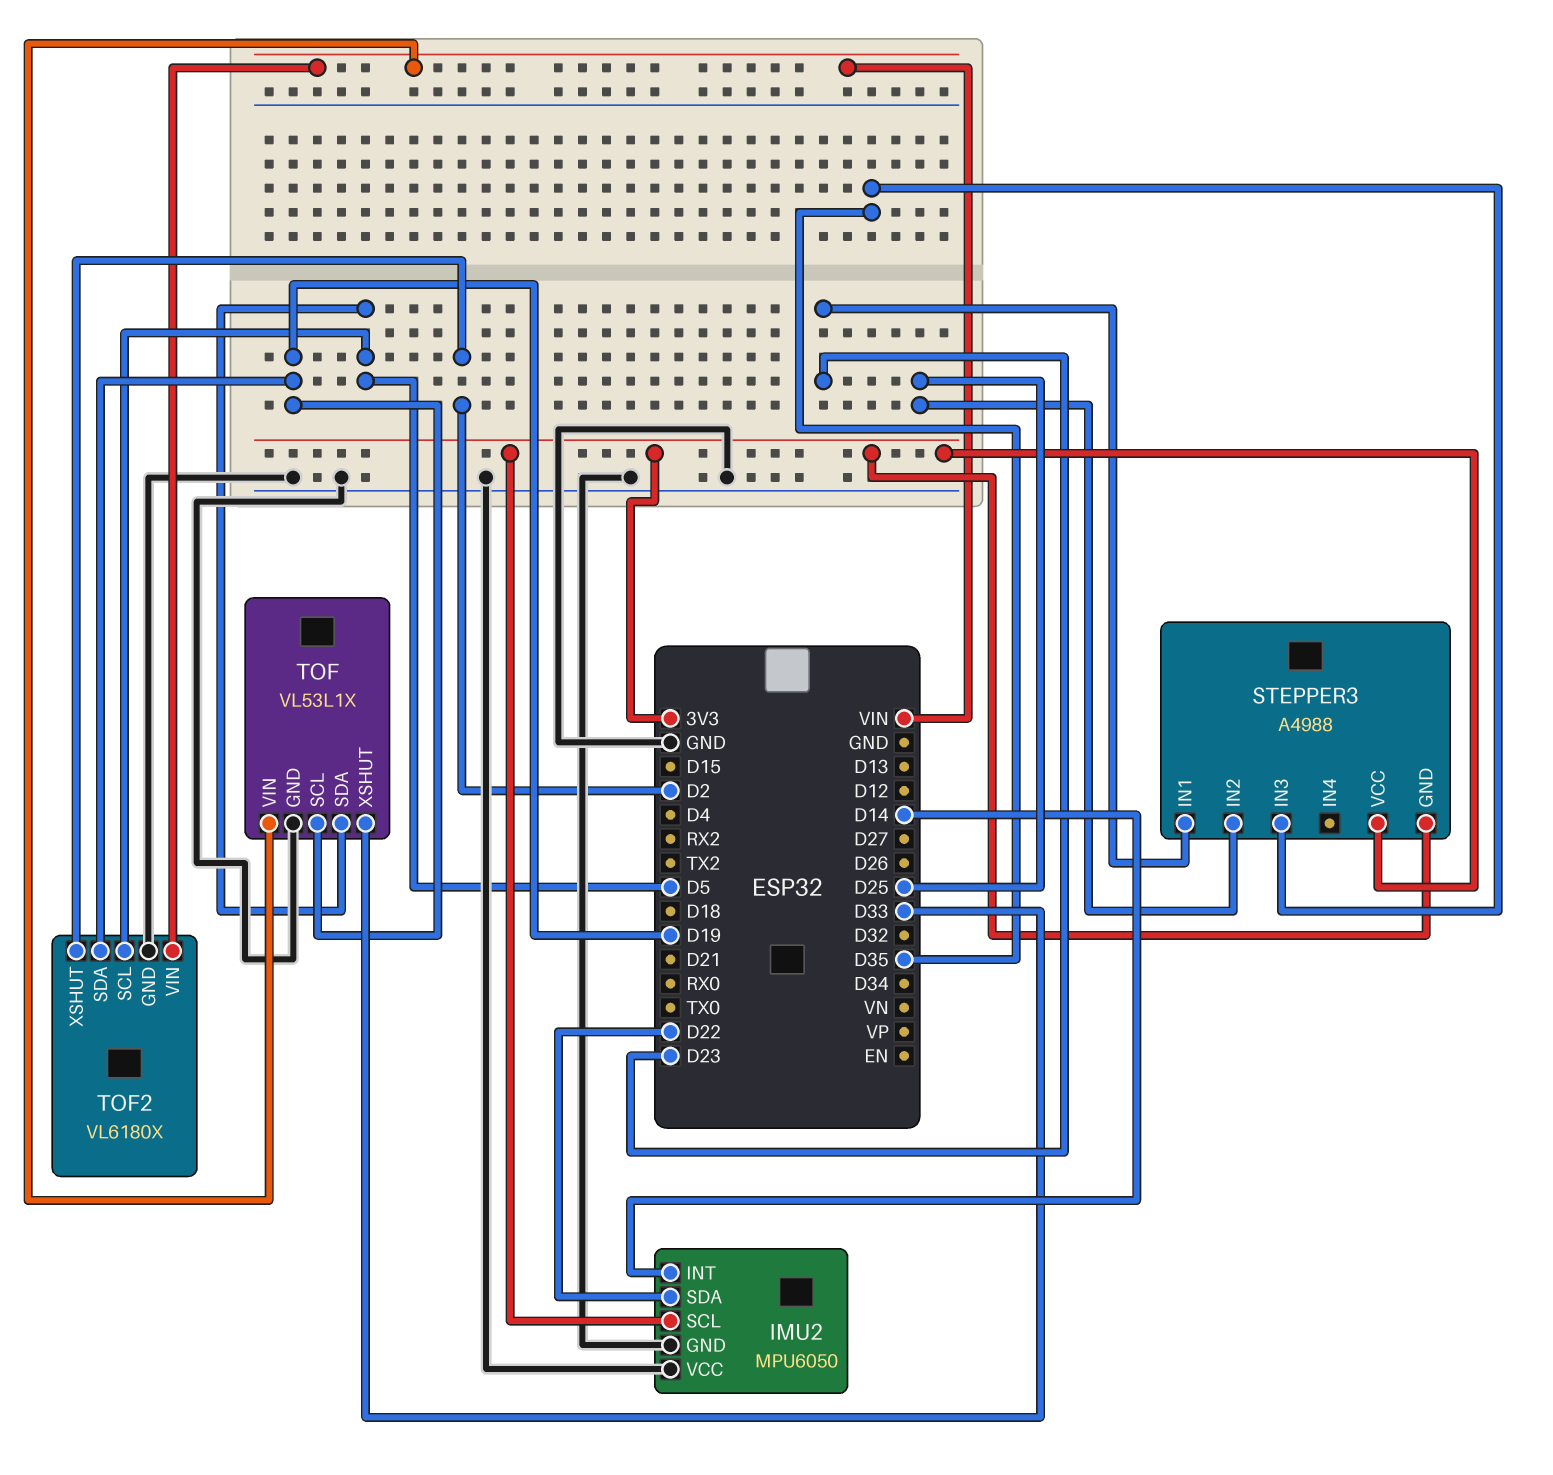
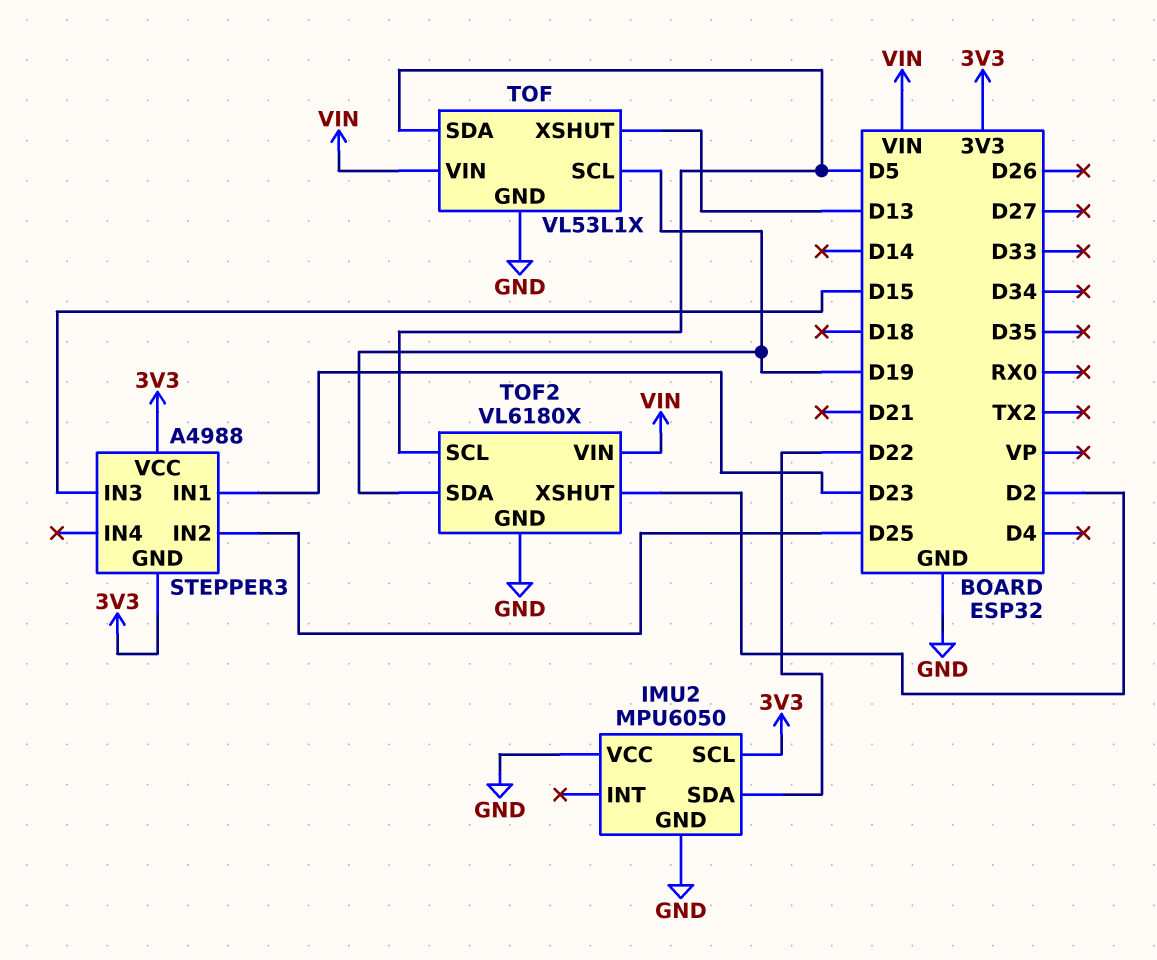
IMU2 pin INT: D14 -> none
STEPPER3 pin IN3: D35 -> D15
TOF pin XSHUT: D33 -> D13

